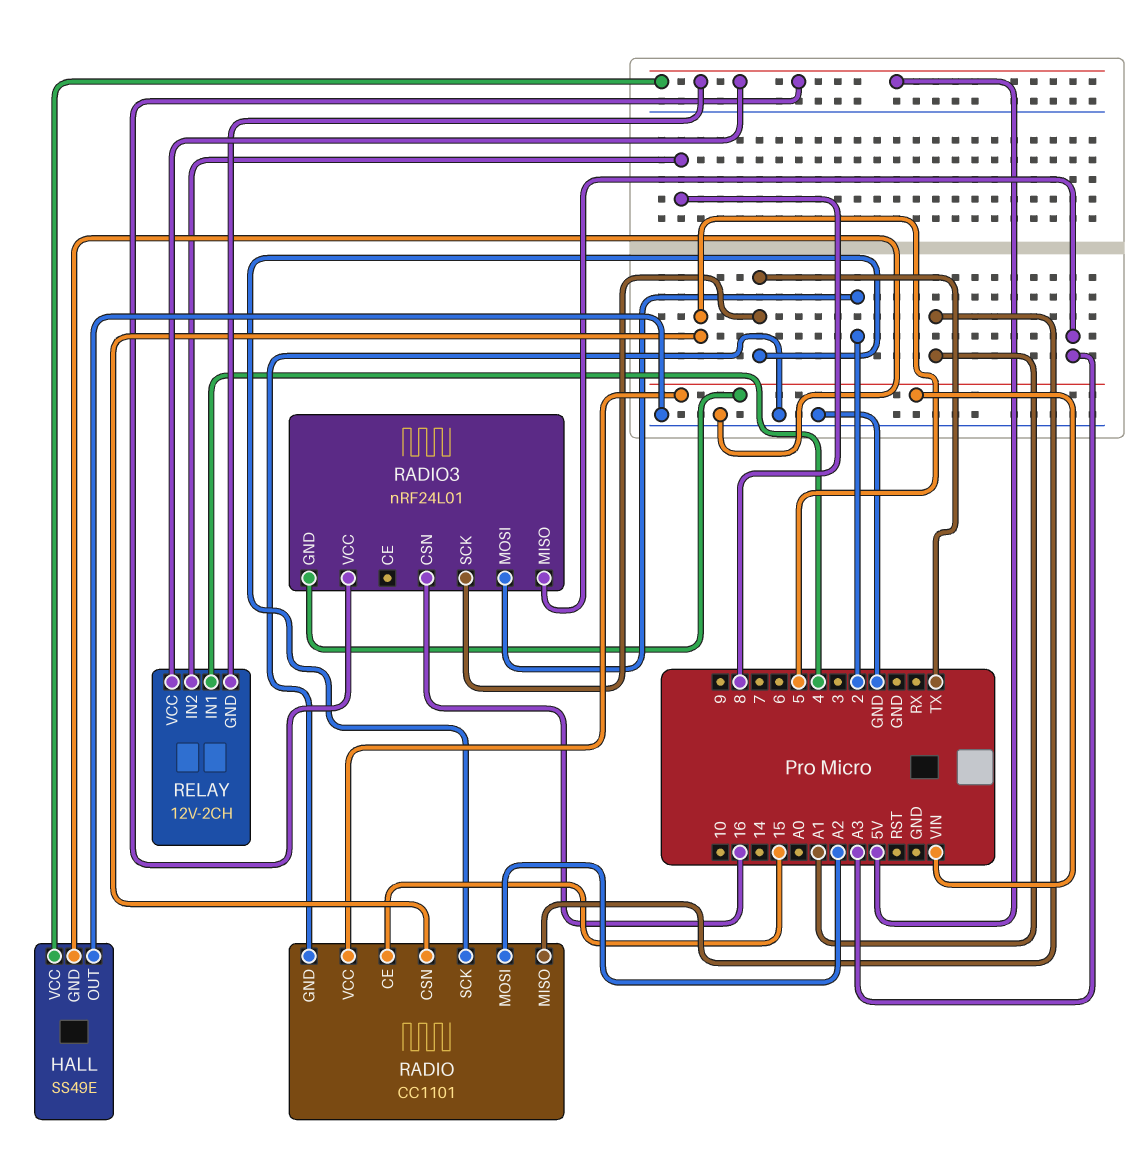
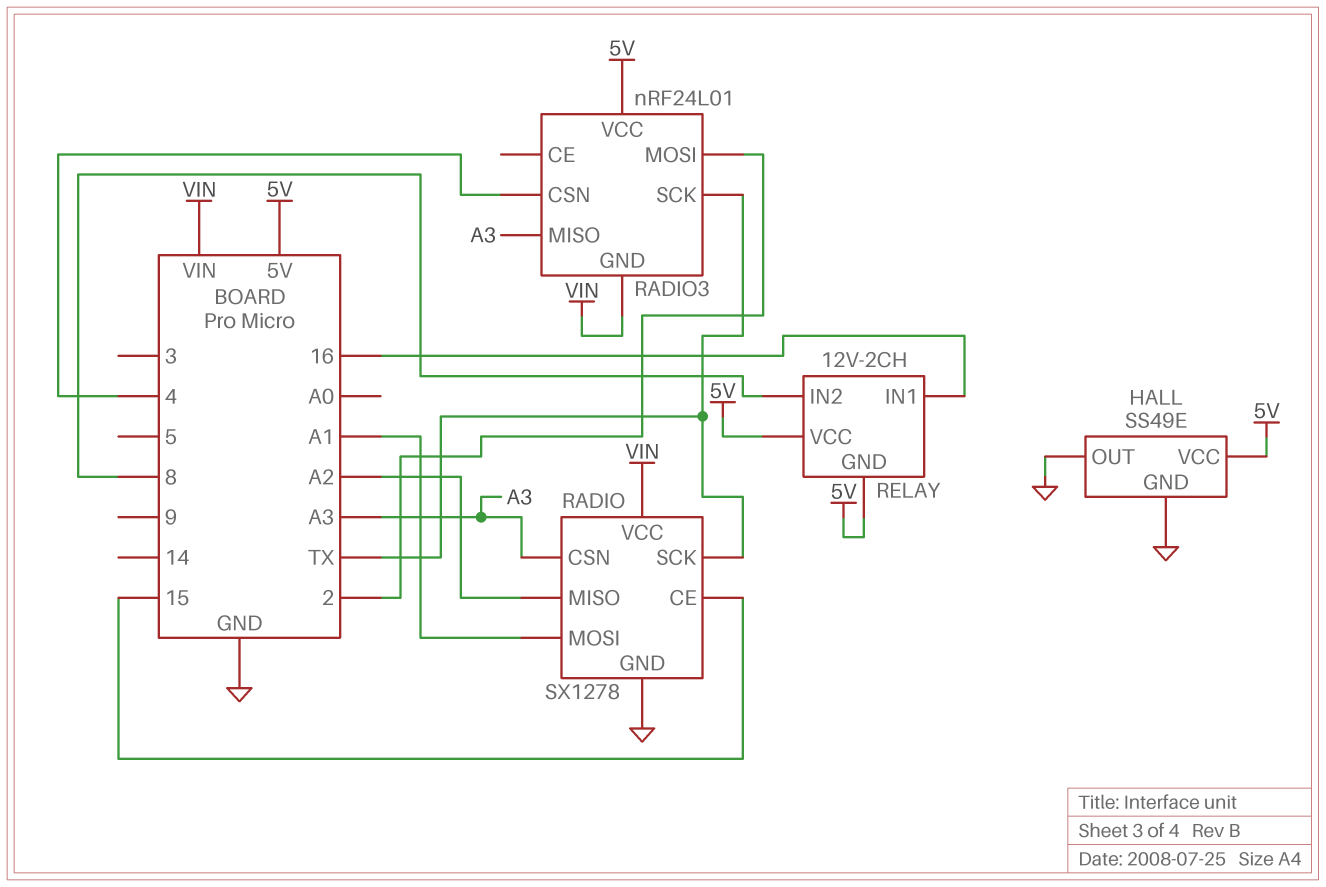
RADIO: CC1101 -> SX1278
RADIO pin CSN: 5 -> A3
RADIO pin MISO: A1 -> A2
RADIO pin MOSI: A2 -> A1
RADIO3 pin CSN: 16 -> 4
RELAY pin IN1: 4 -> 16

